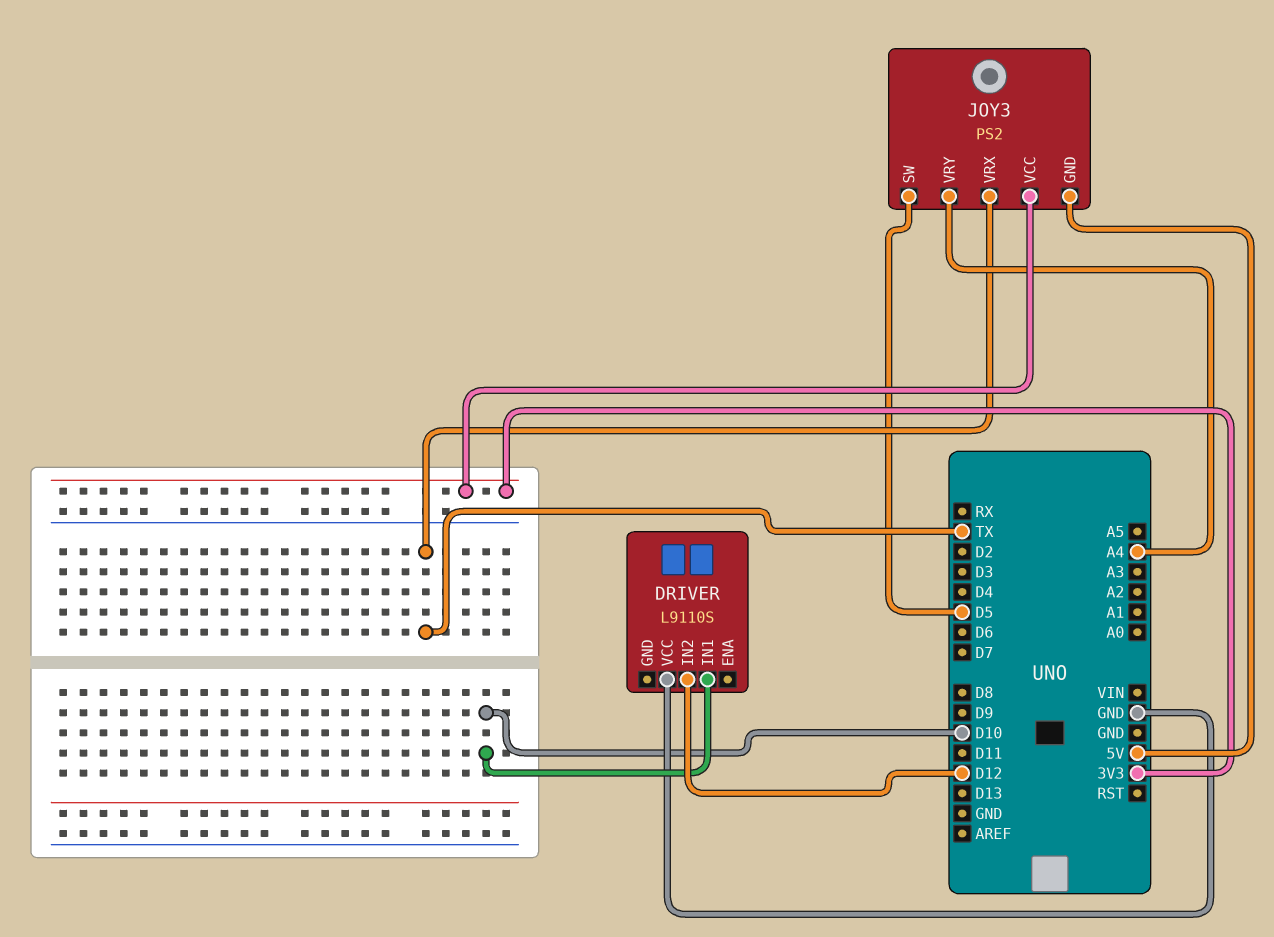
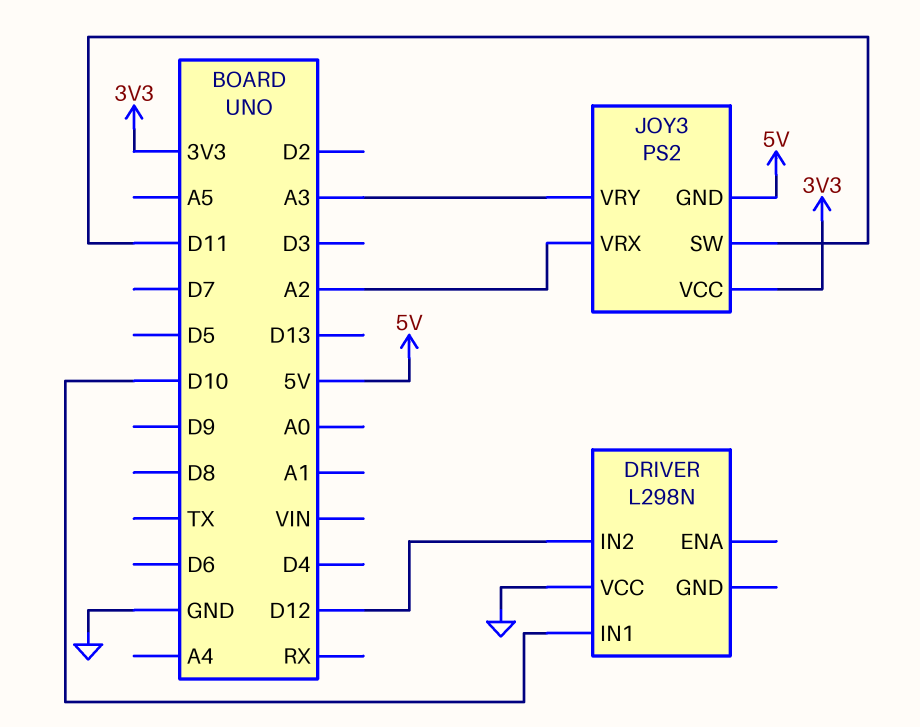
DRIVER: L9110S -> L298N
JOY3 pin SW: D5 -> D11
JOY3 pin VRX: TX -> A2
JOY3 pin VRY: A4 -> A3

